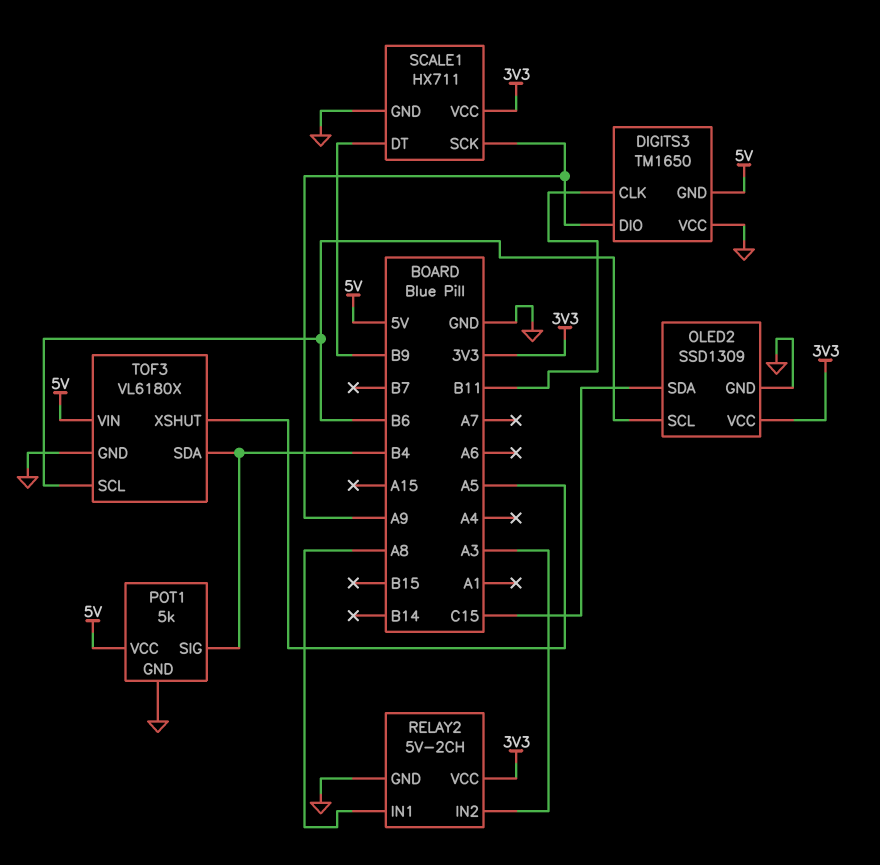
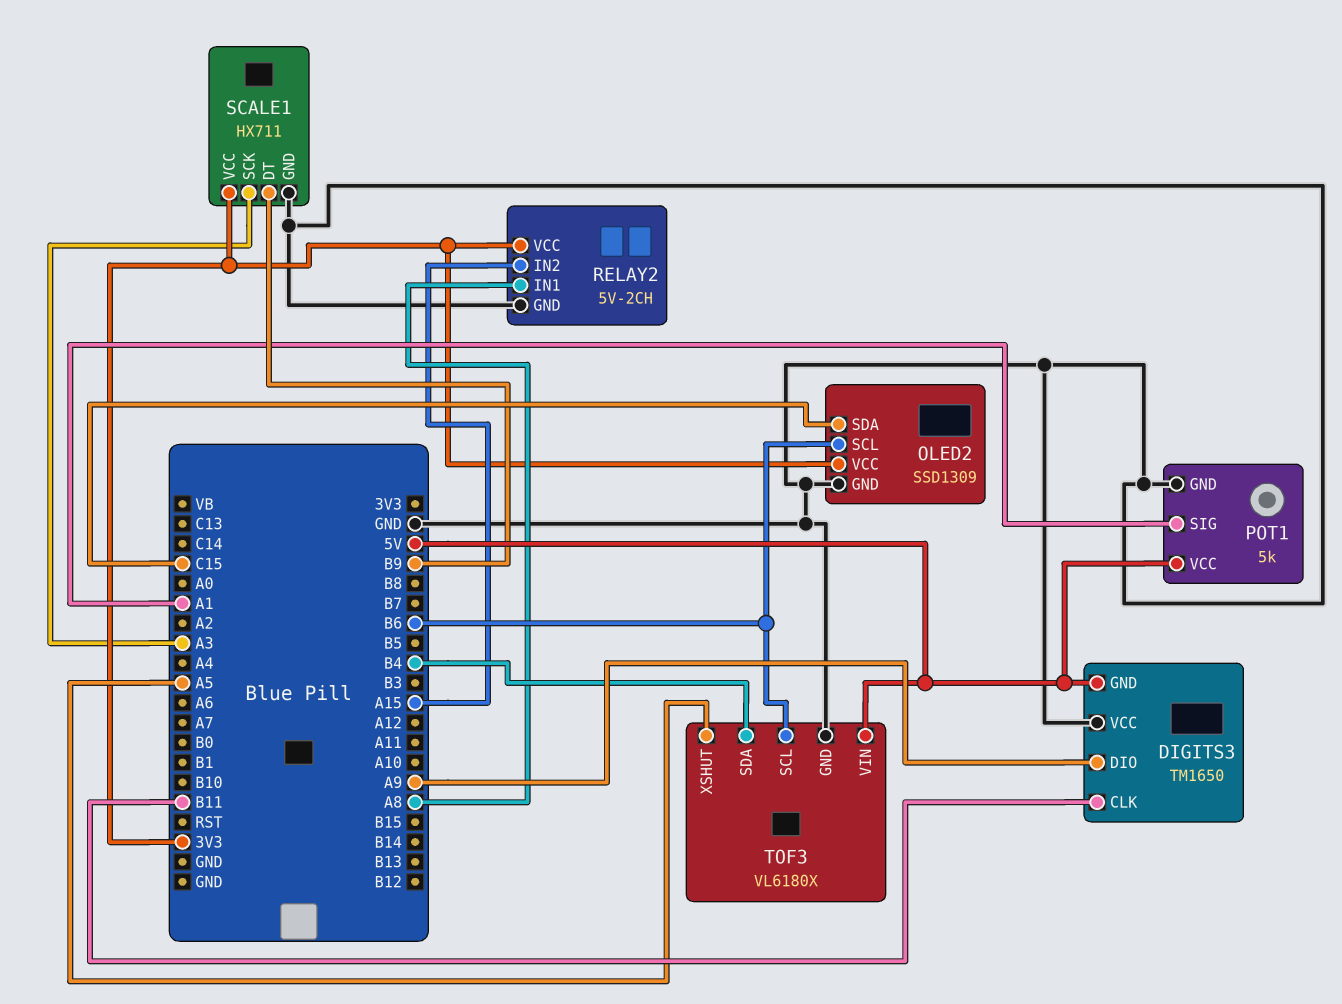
POT1 pin SIG: B4 -> A1
RELAY2 pin IN2: A3 -> A15
SCALE1 pin SCK: A9 -> A3

